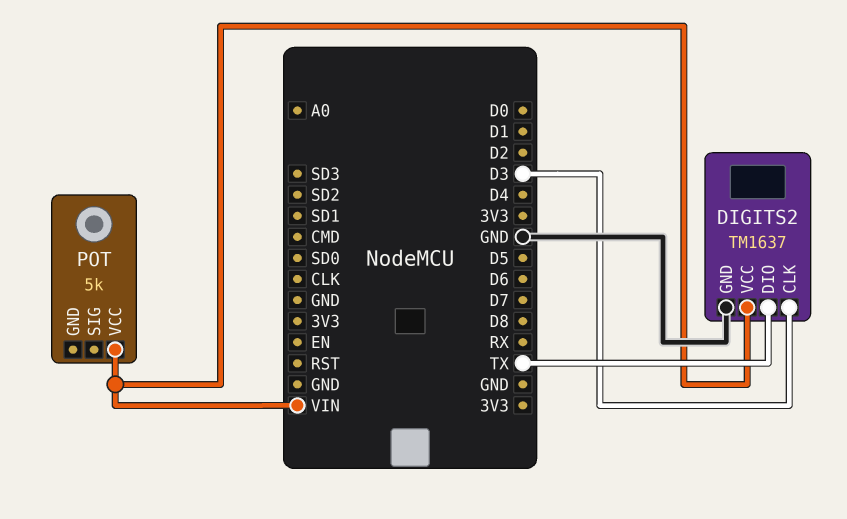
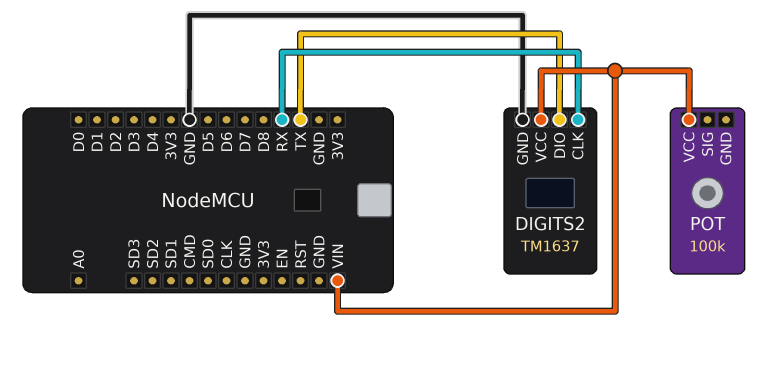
DIGITS2 pin CLK: D3 -> RX
POT: 5k -> 100k

